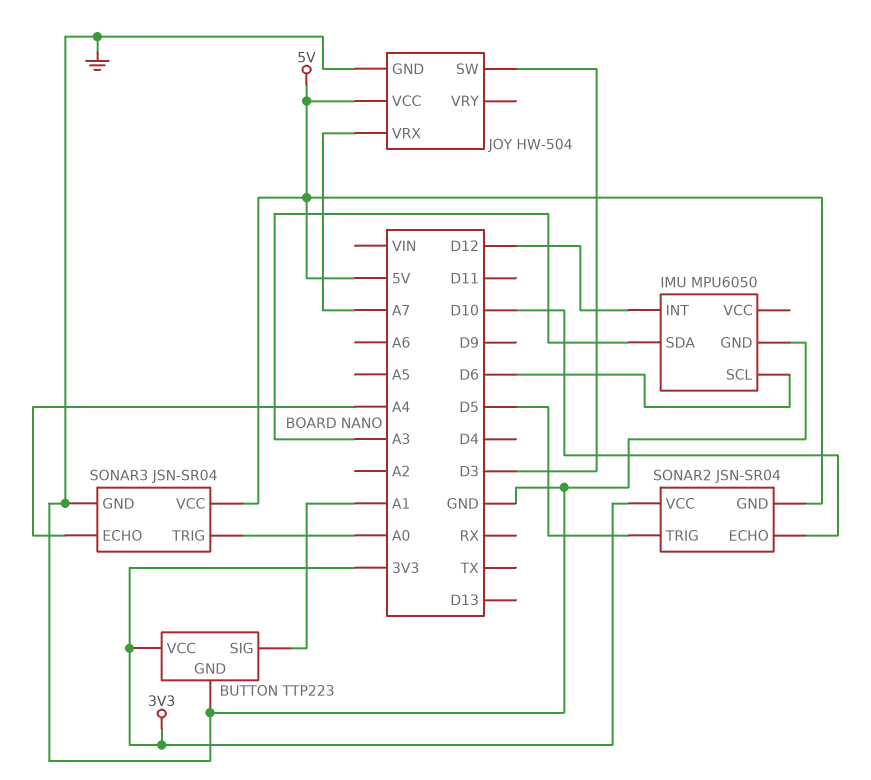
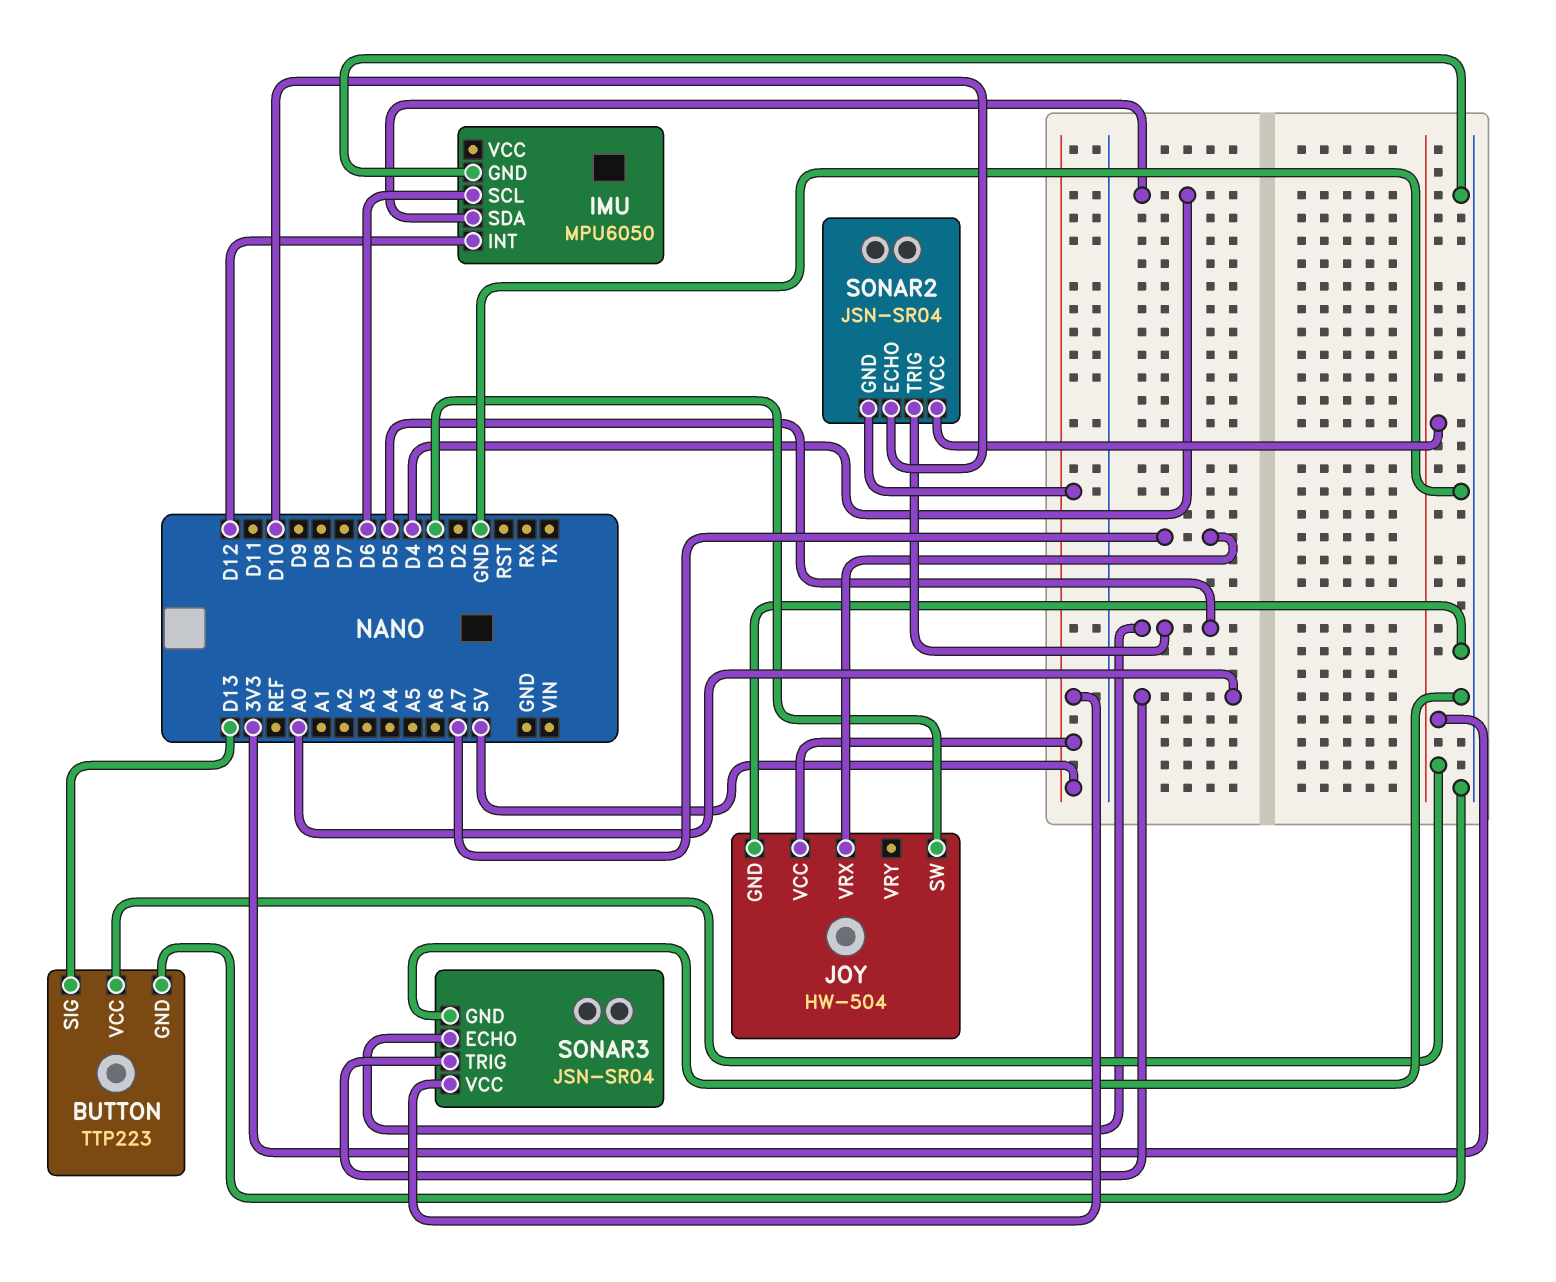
BUTTON pin SIG: A1 -> D13
IMU pin SDA: A3 -> D4
SONAR3 pin ECHO: A4 -> D5

